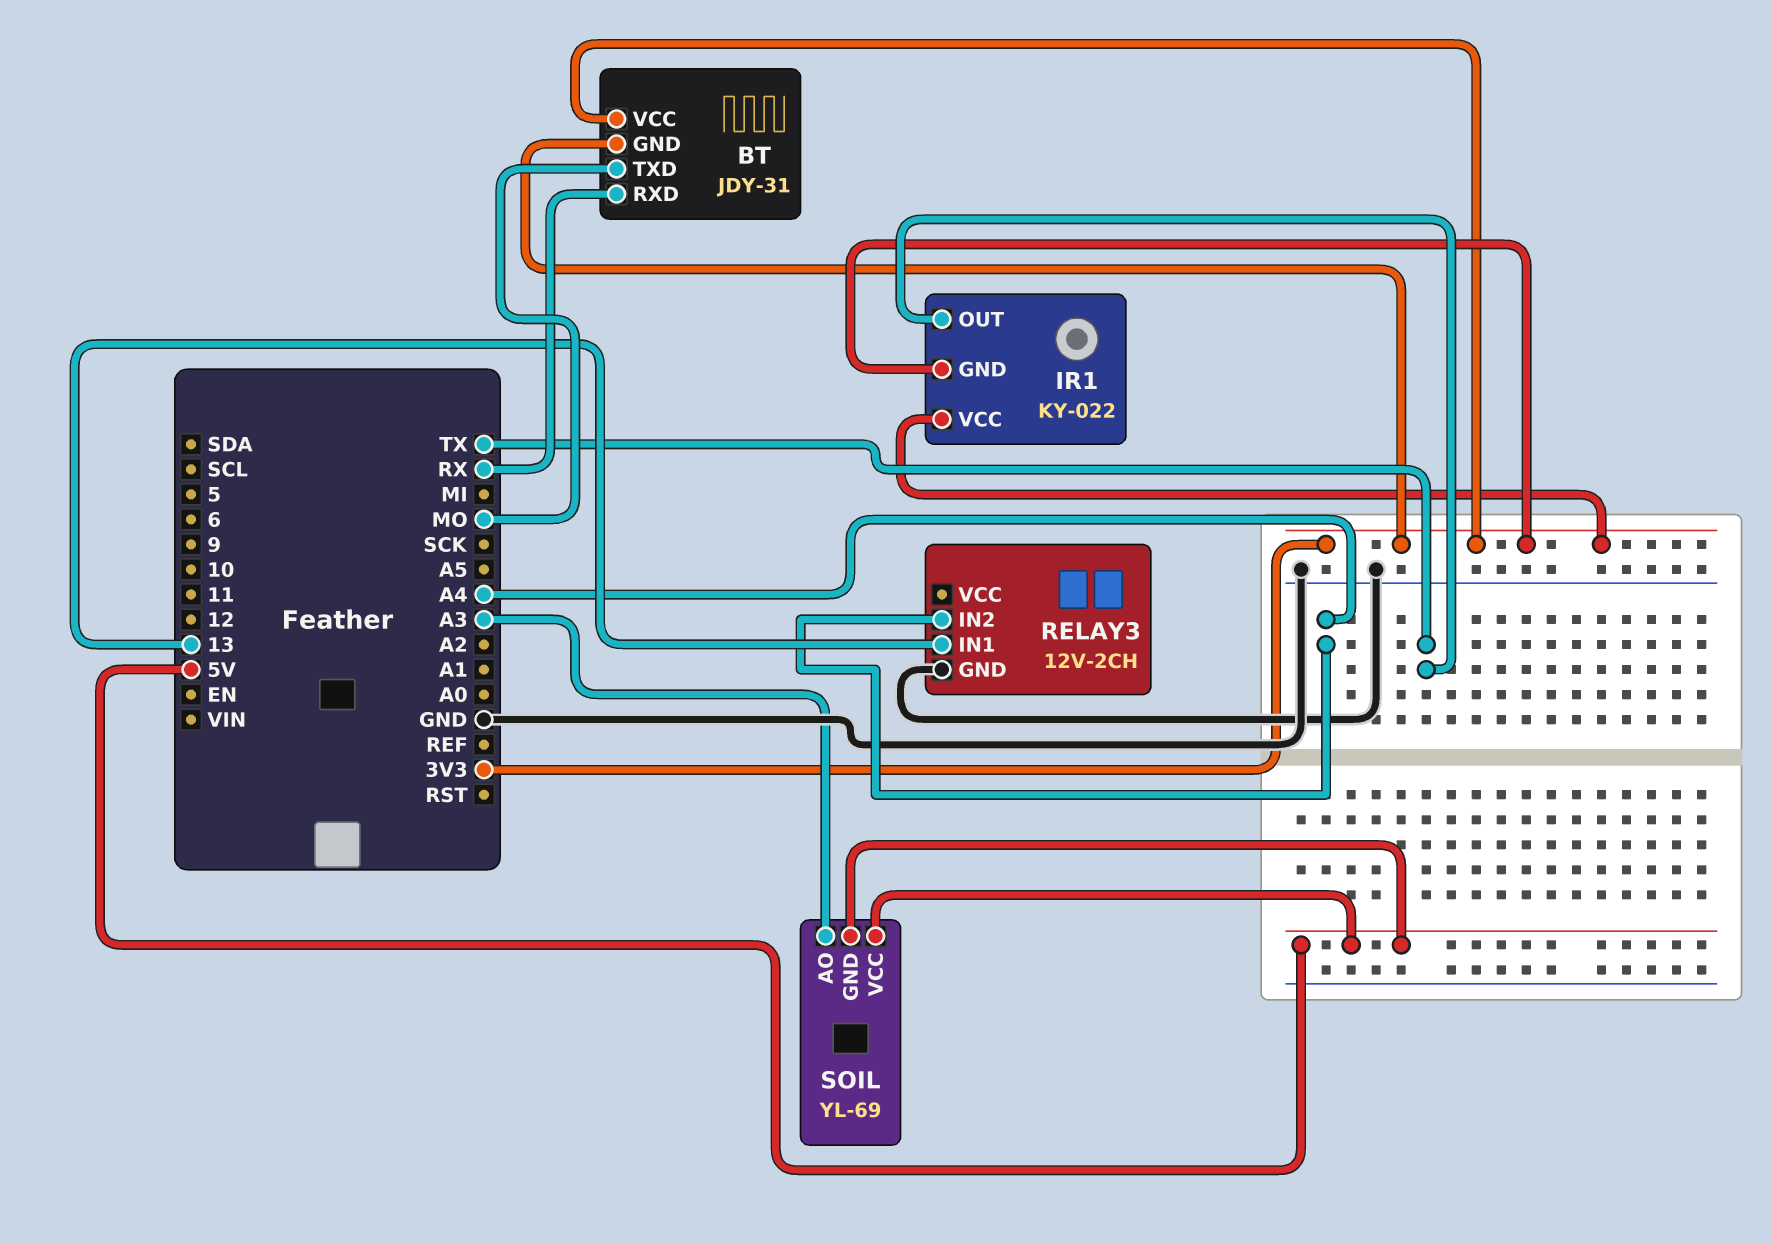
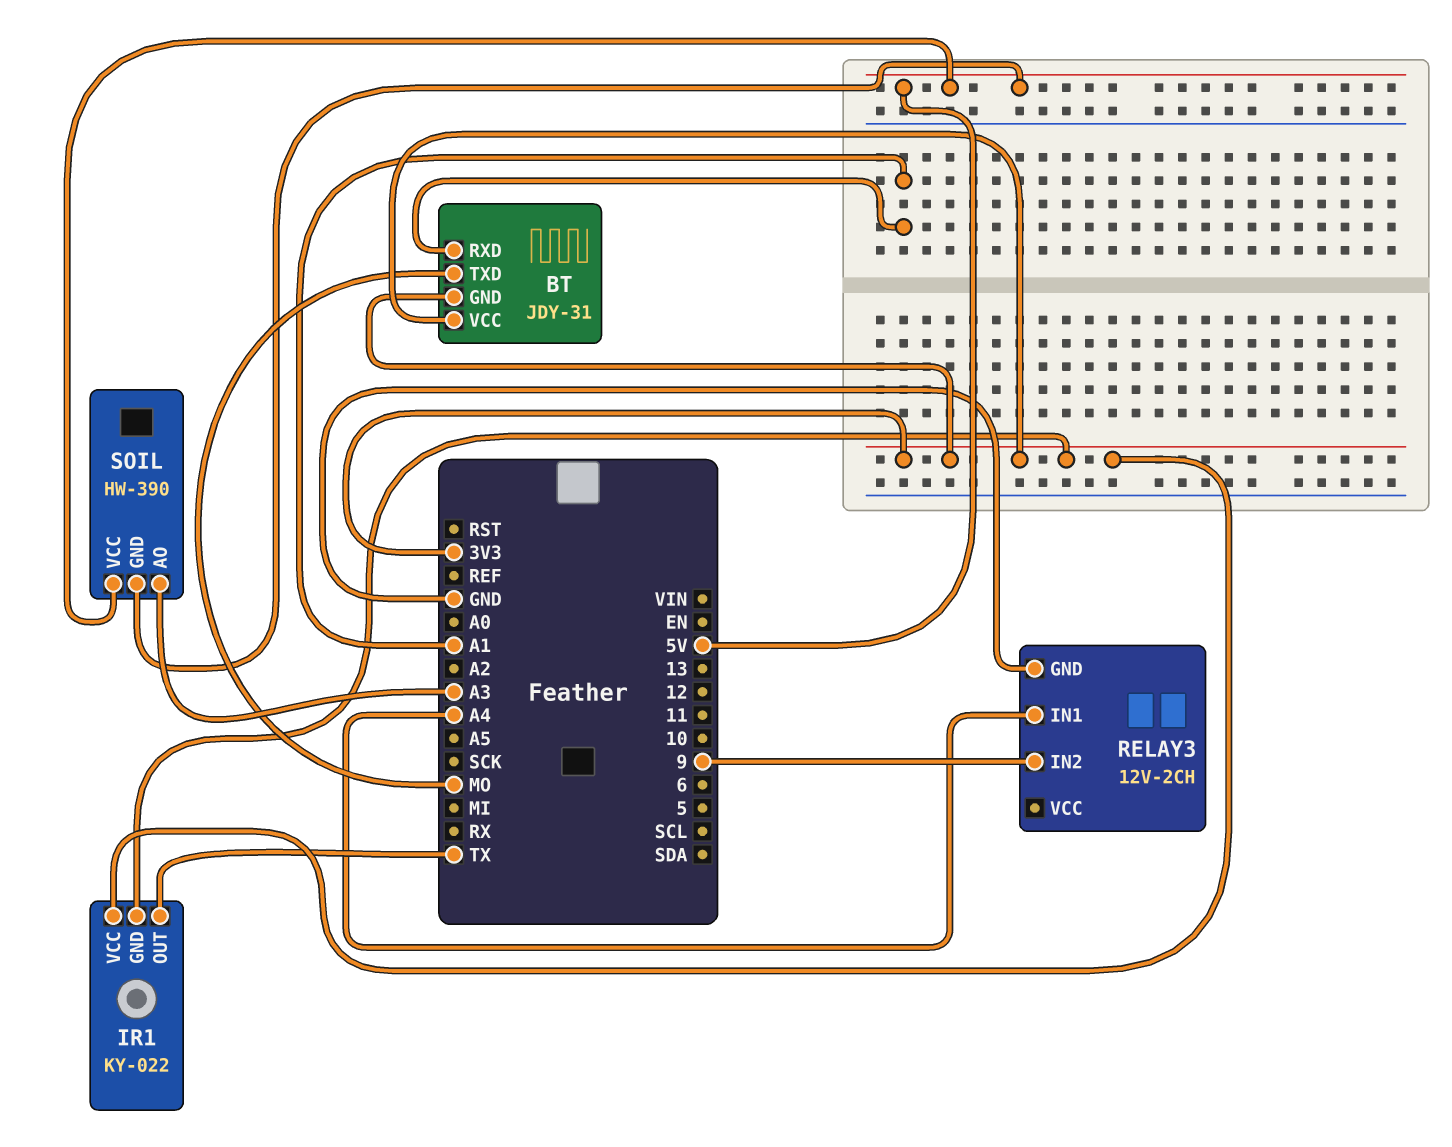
BT pin RXD: RX -> A1
RELAY3 pin IN1: 13 -> A4
RELAY3 pin IN2: A4 -> 9
SOIL: YL-69 -> HW-390

